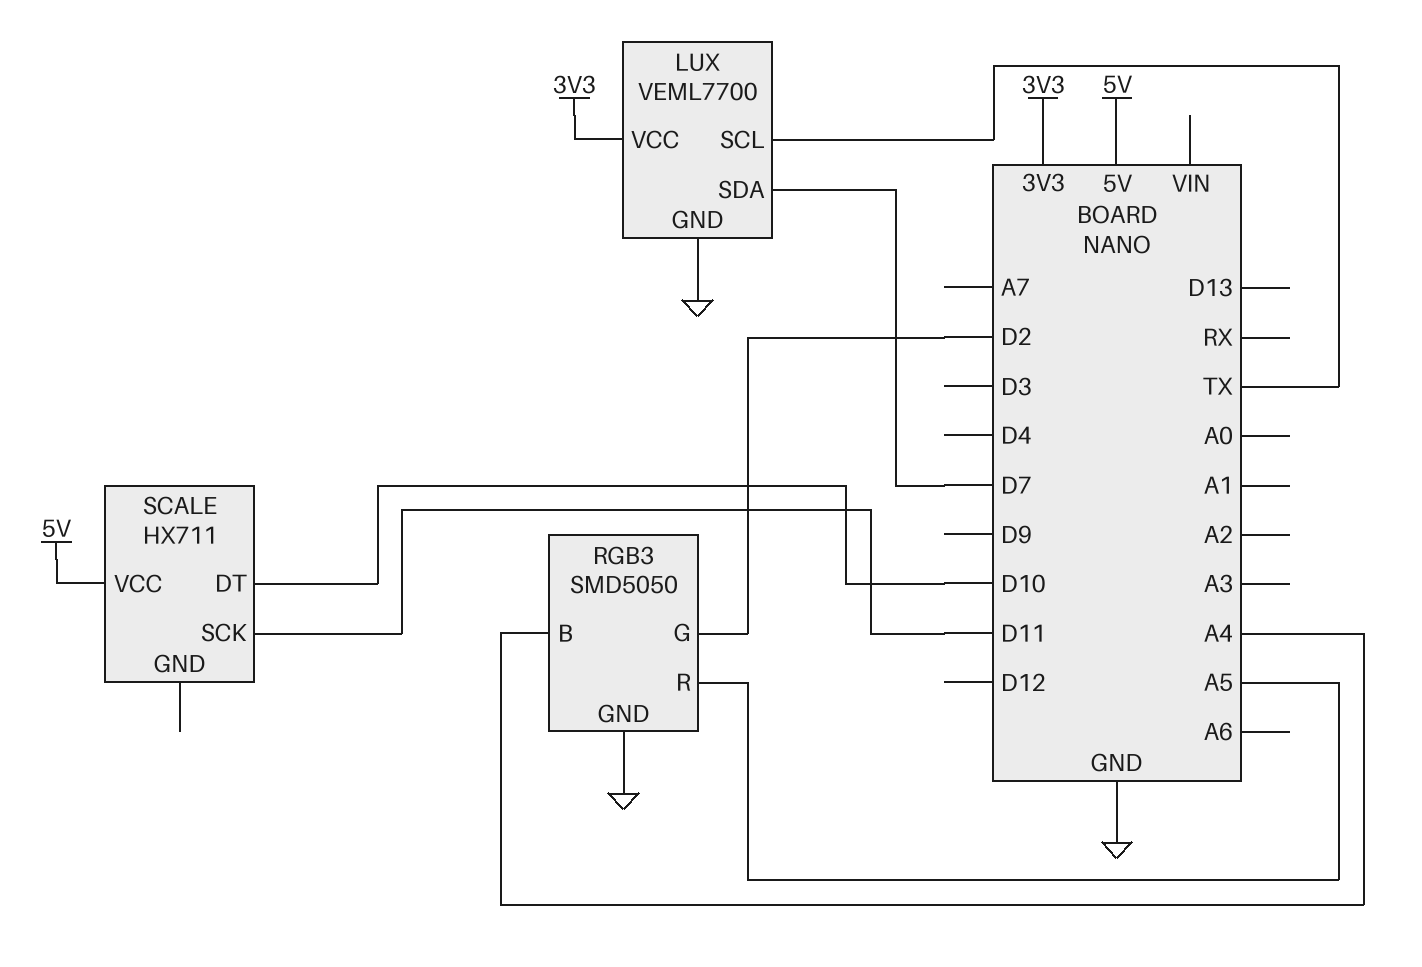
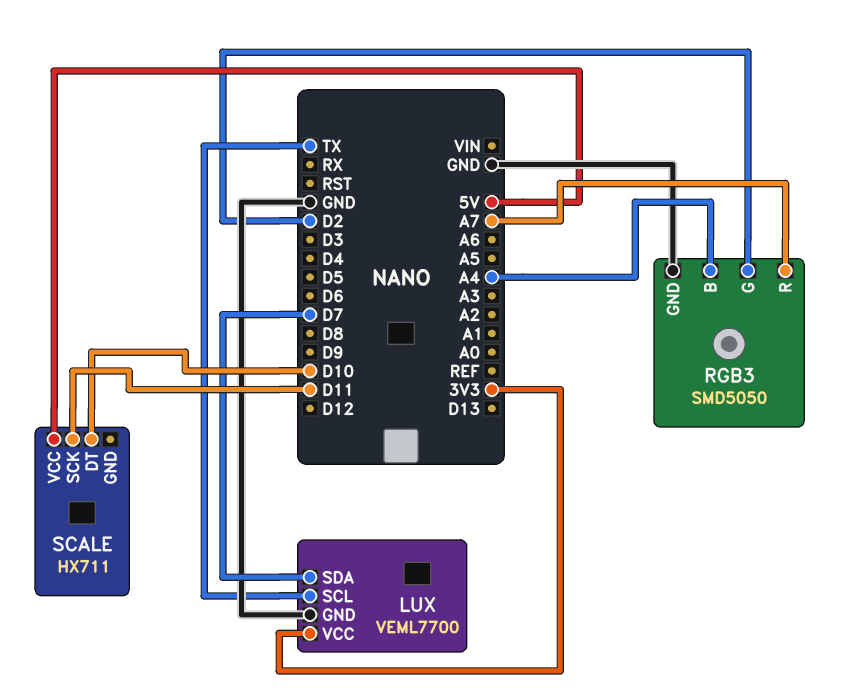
RGB3 pin R: A5 -> A7

